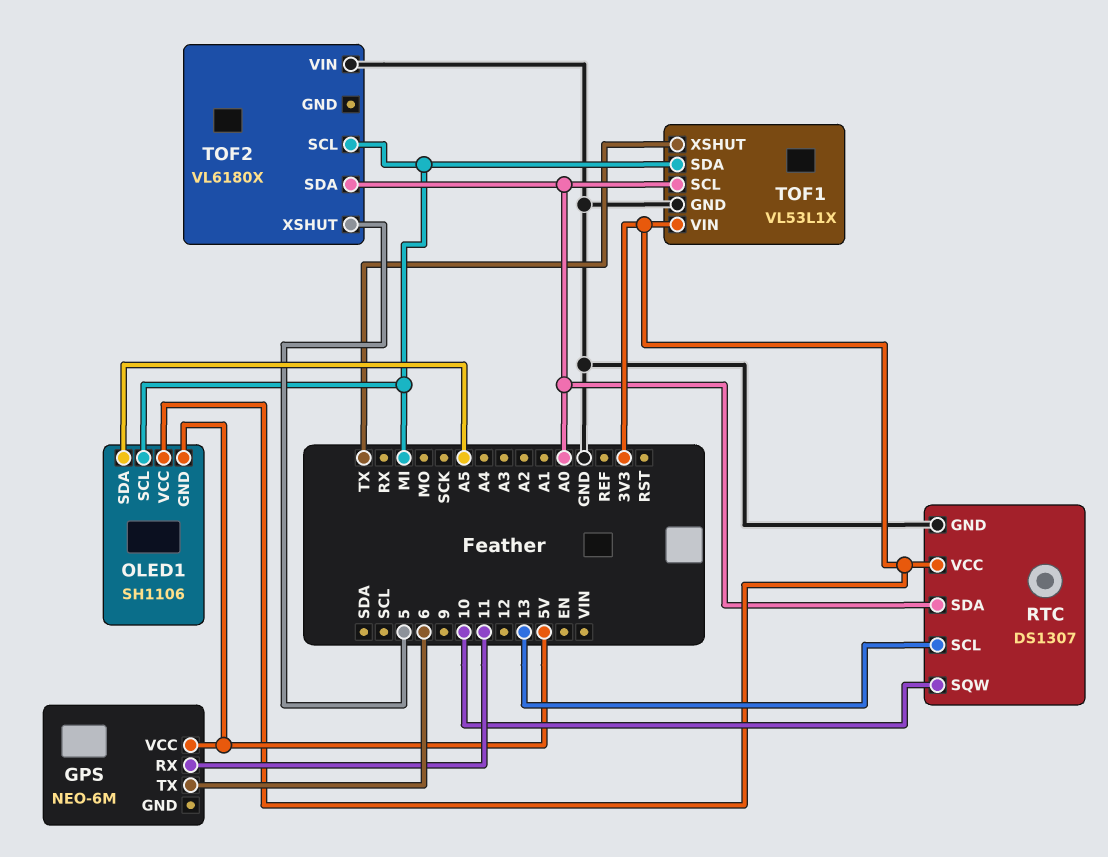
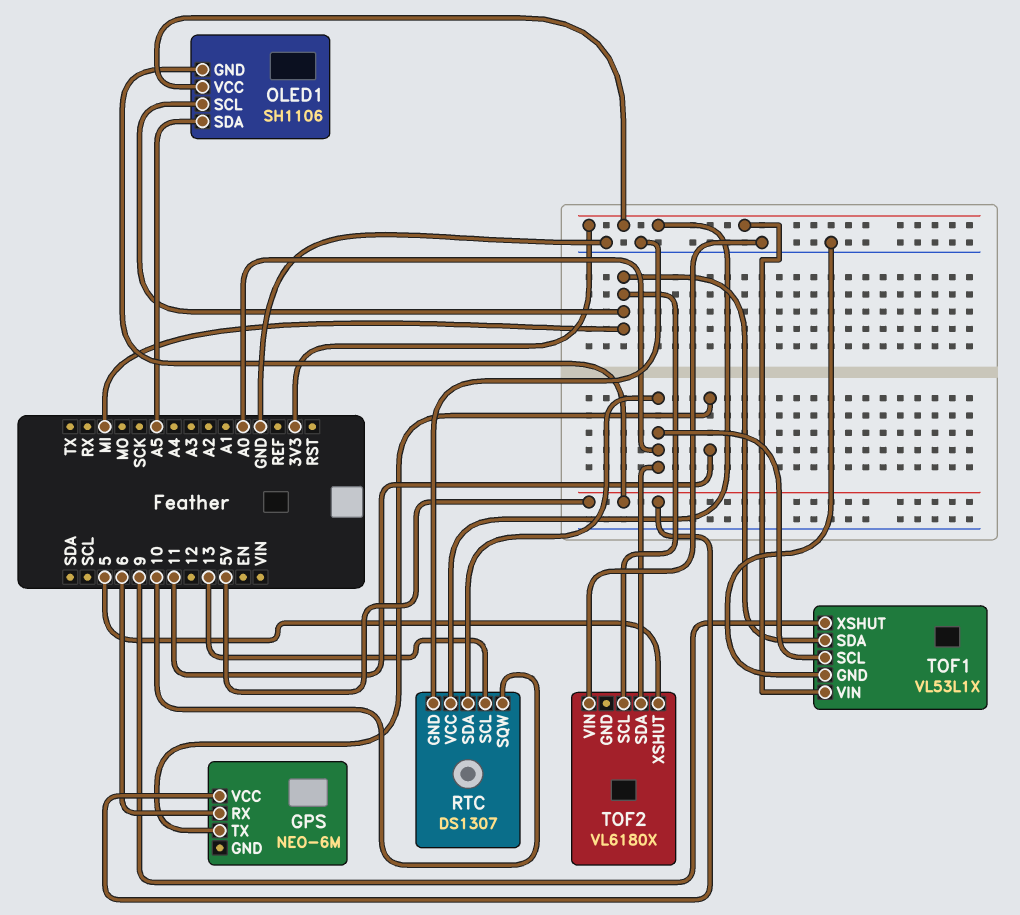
GPS pin RX: 11 -> 6
GPS pin TX: 6 -> 11
TOF1 pin XSHUT: TX -> 9

